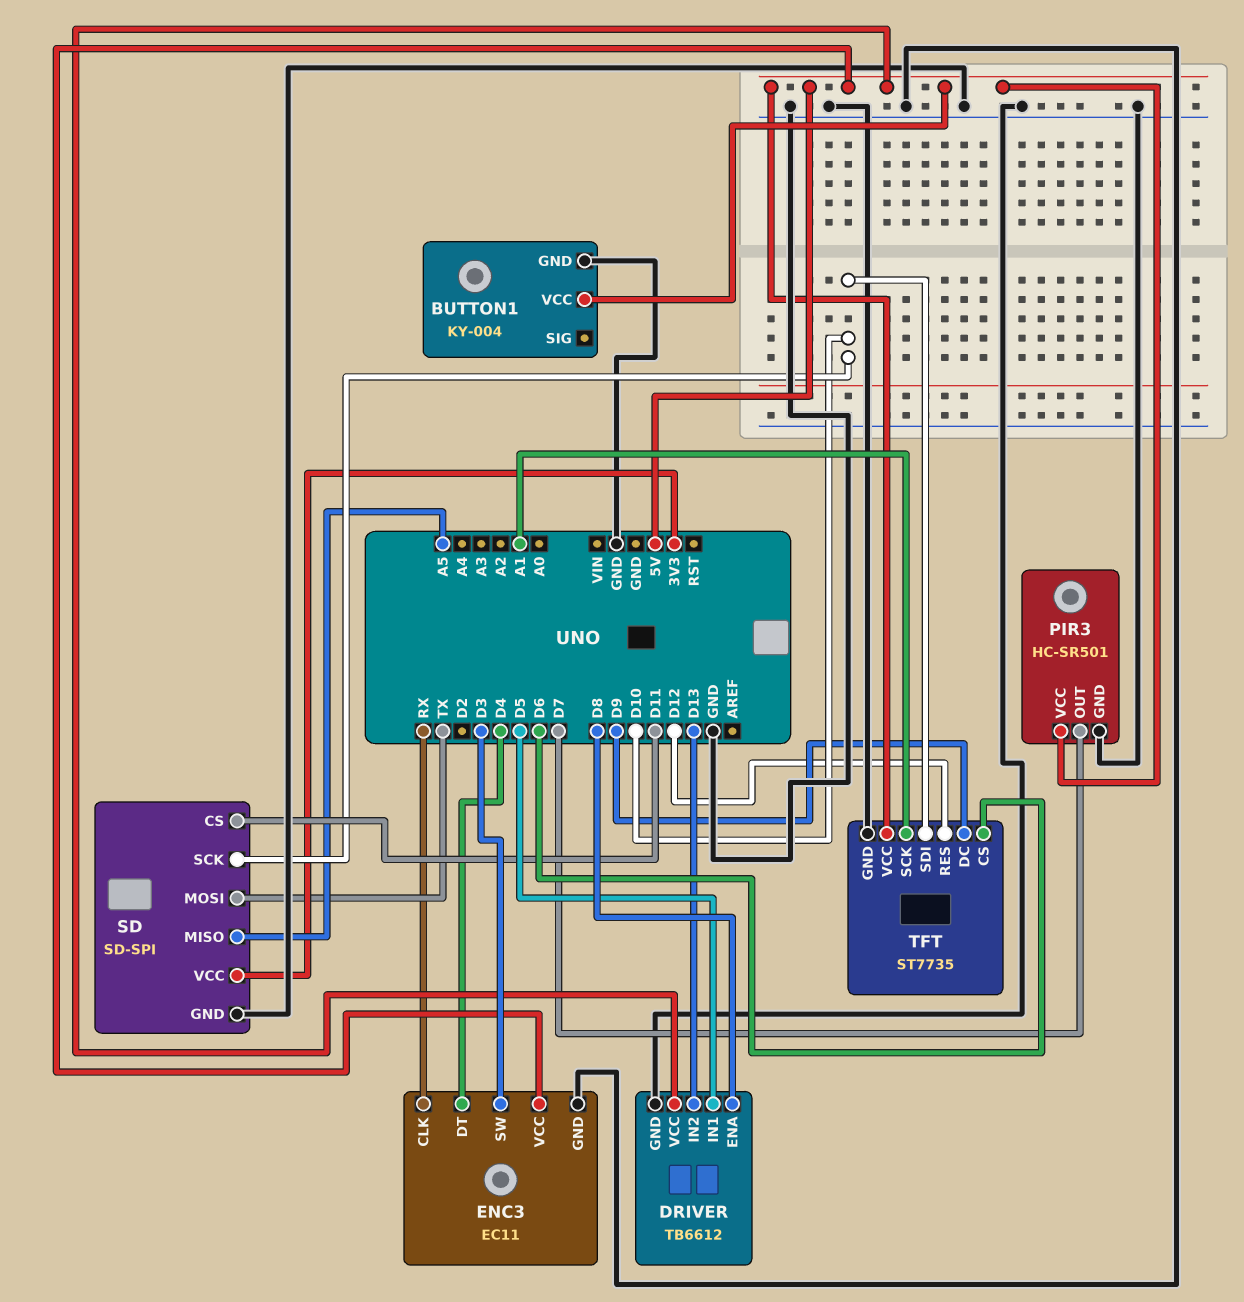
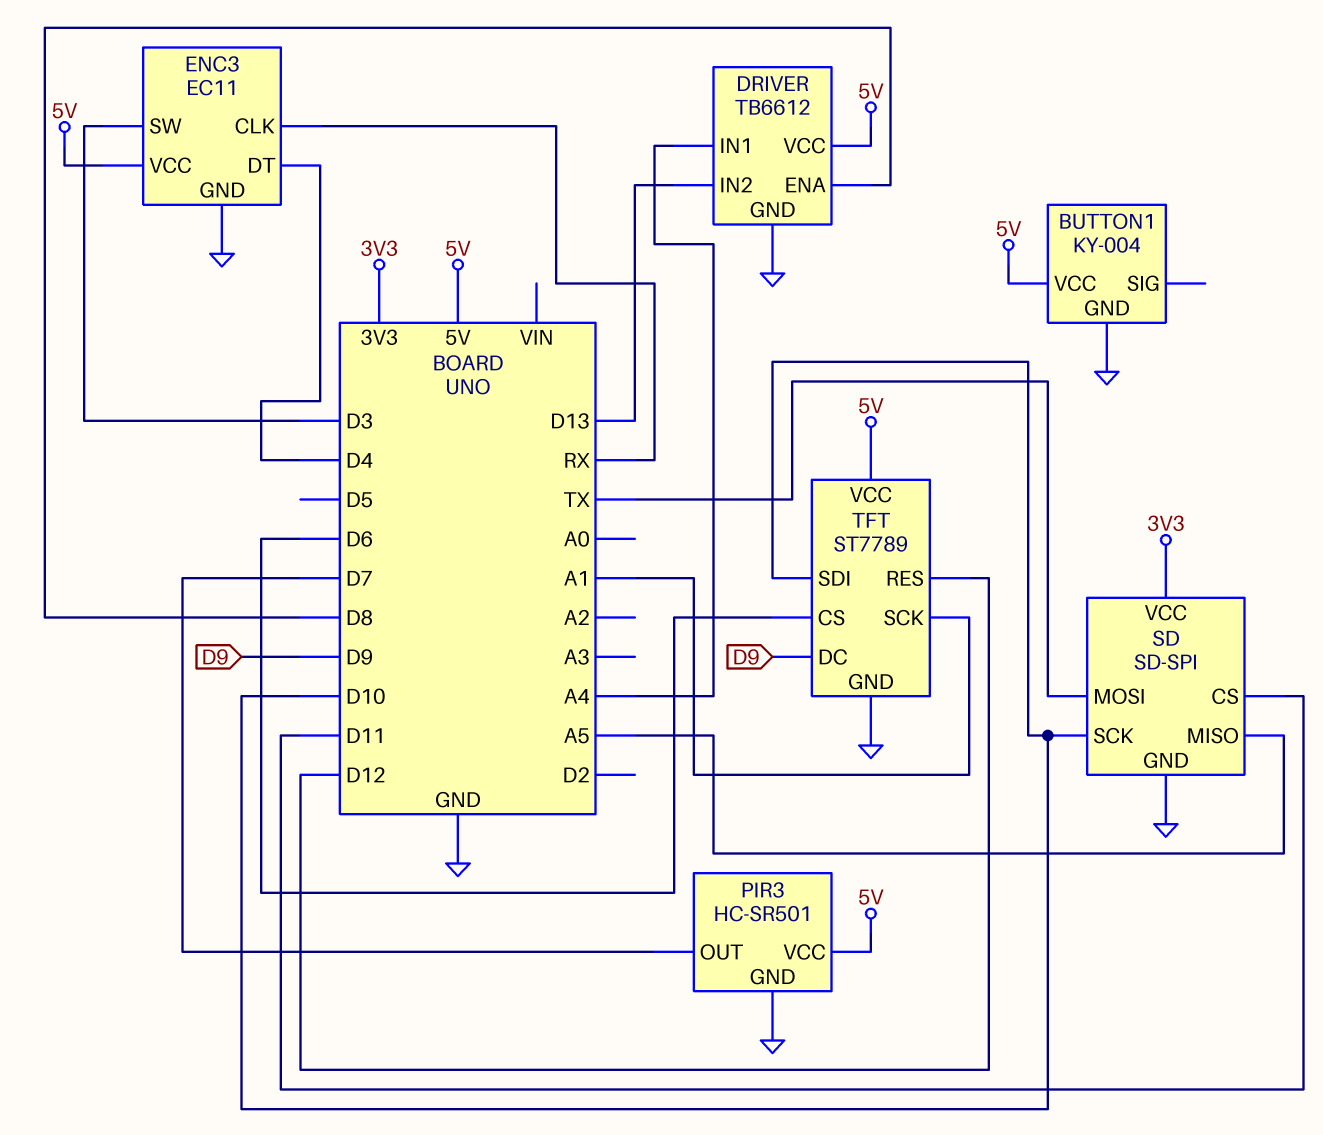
DRIVER pin IN1: D5 -> A4
TFT: ST7735 -> ST7789

